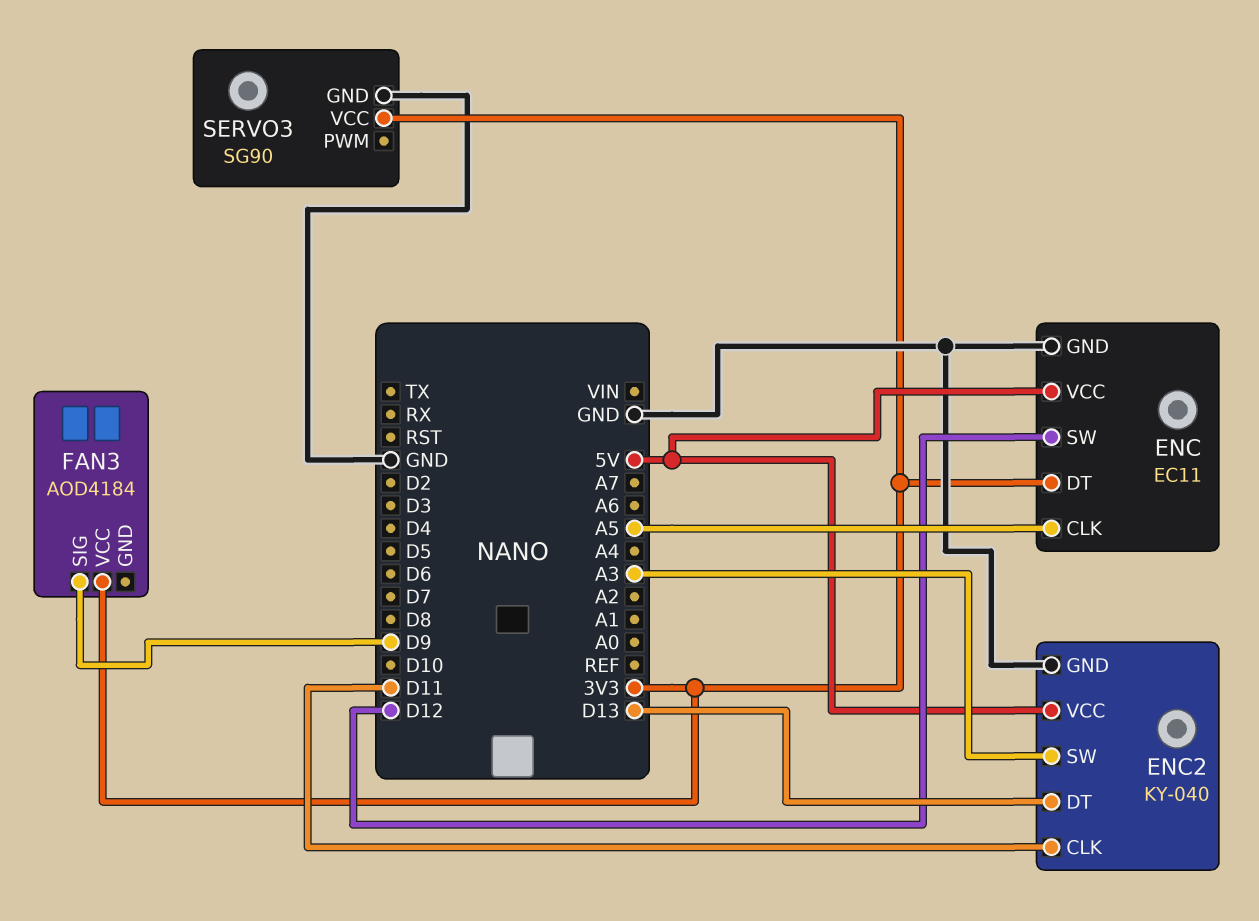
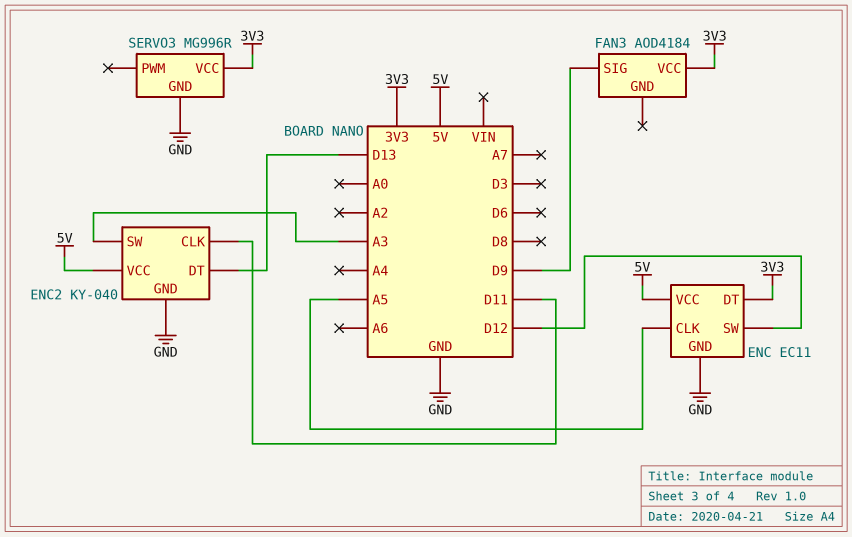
SERVO3: SG90 -> MG996R

